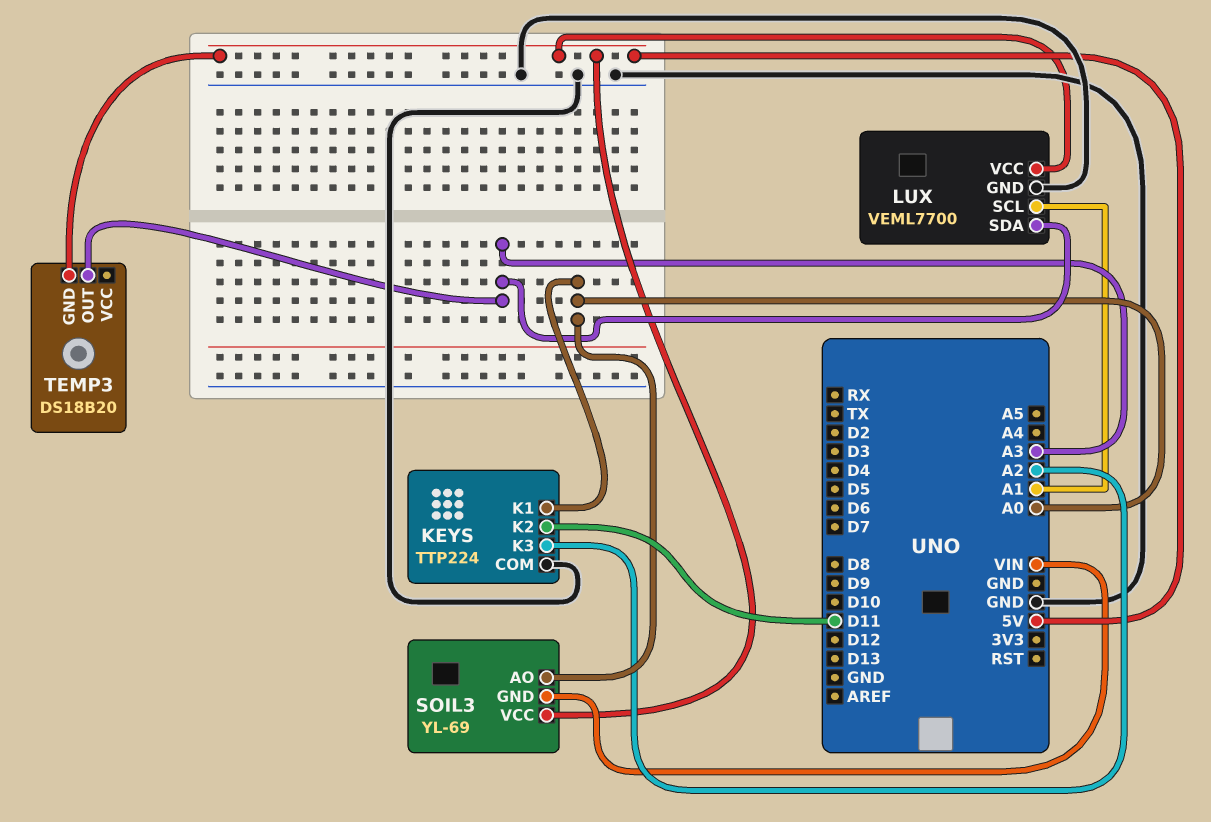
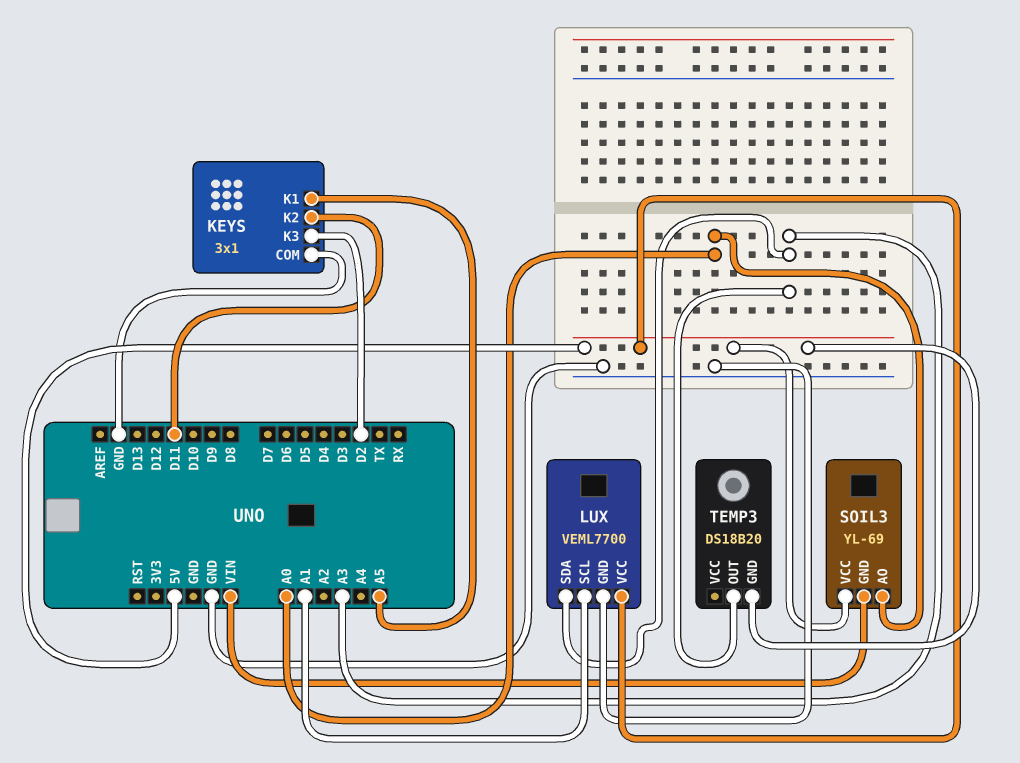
KEYS: TTP224 -> 3x1
KEYS pin K1: A0 -> A5
KEYS pin K3: A2 -> D2

